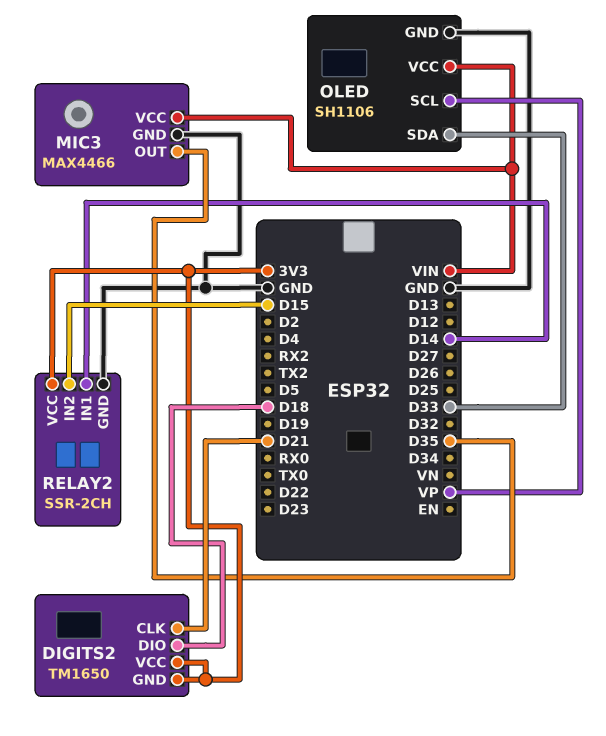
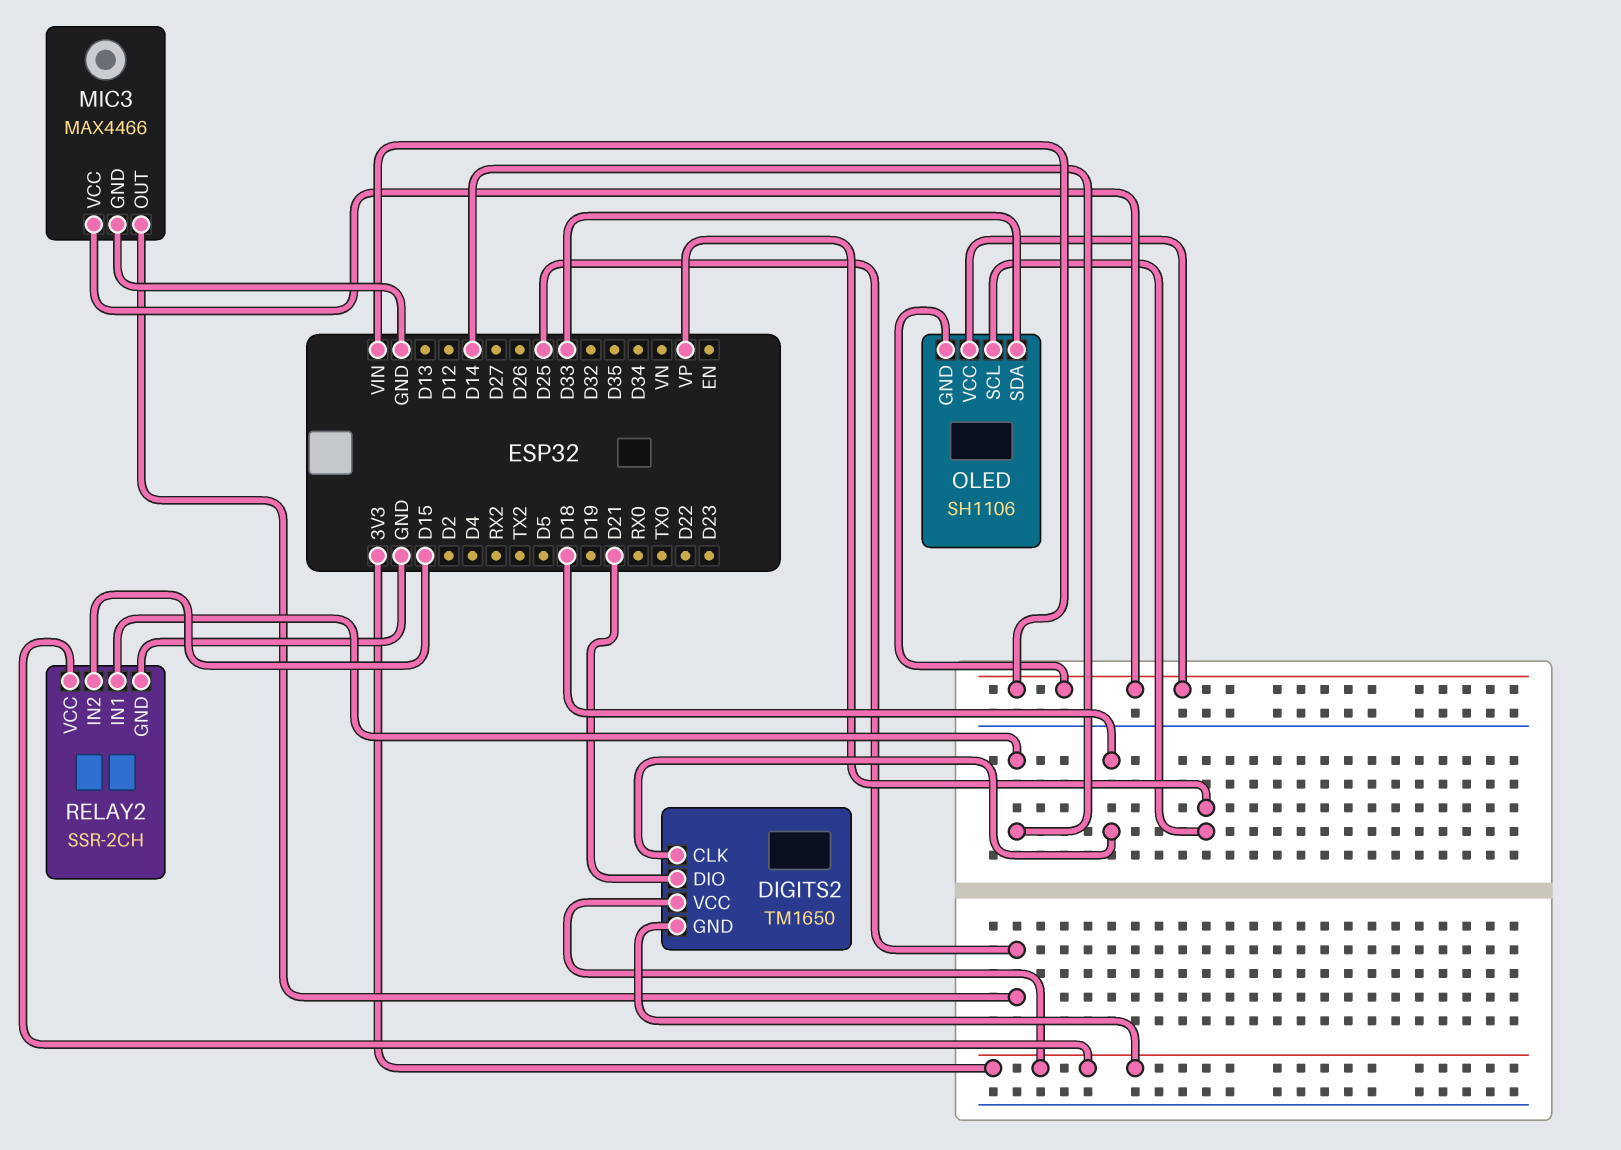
DIGITS2 pin CLK: D21 -> D18
DIGITS2 pin DIO: D18 -> D21
MIC3 pin OUT: D35 -> D25
OLED pin GND: GND -> VIN

